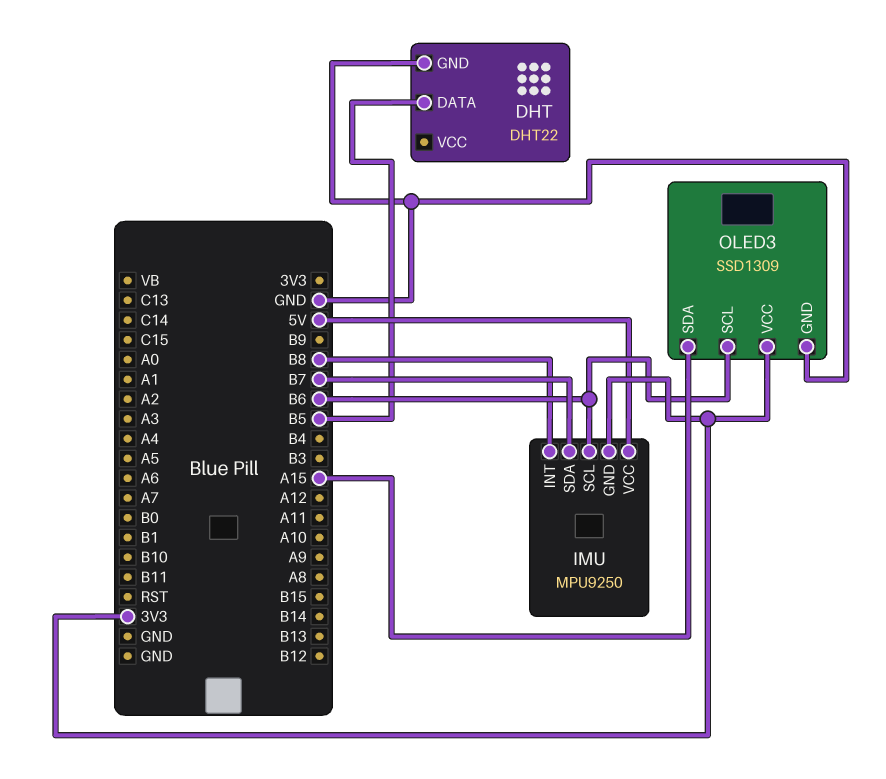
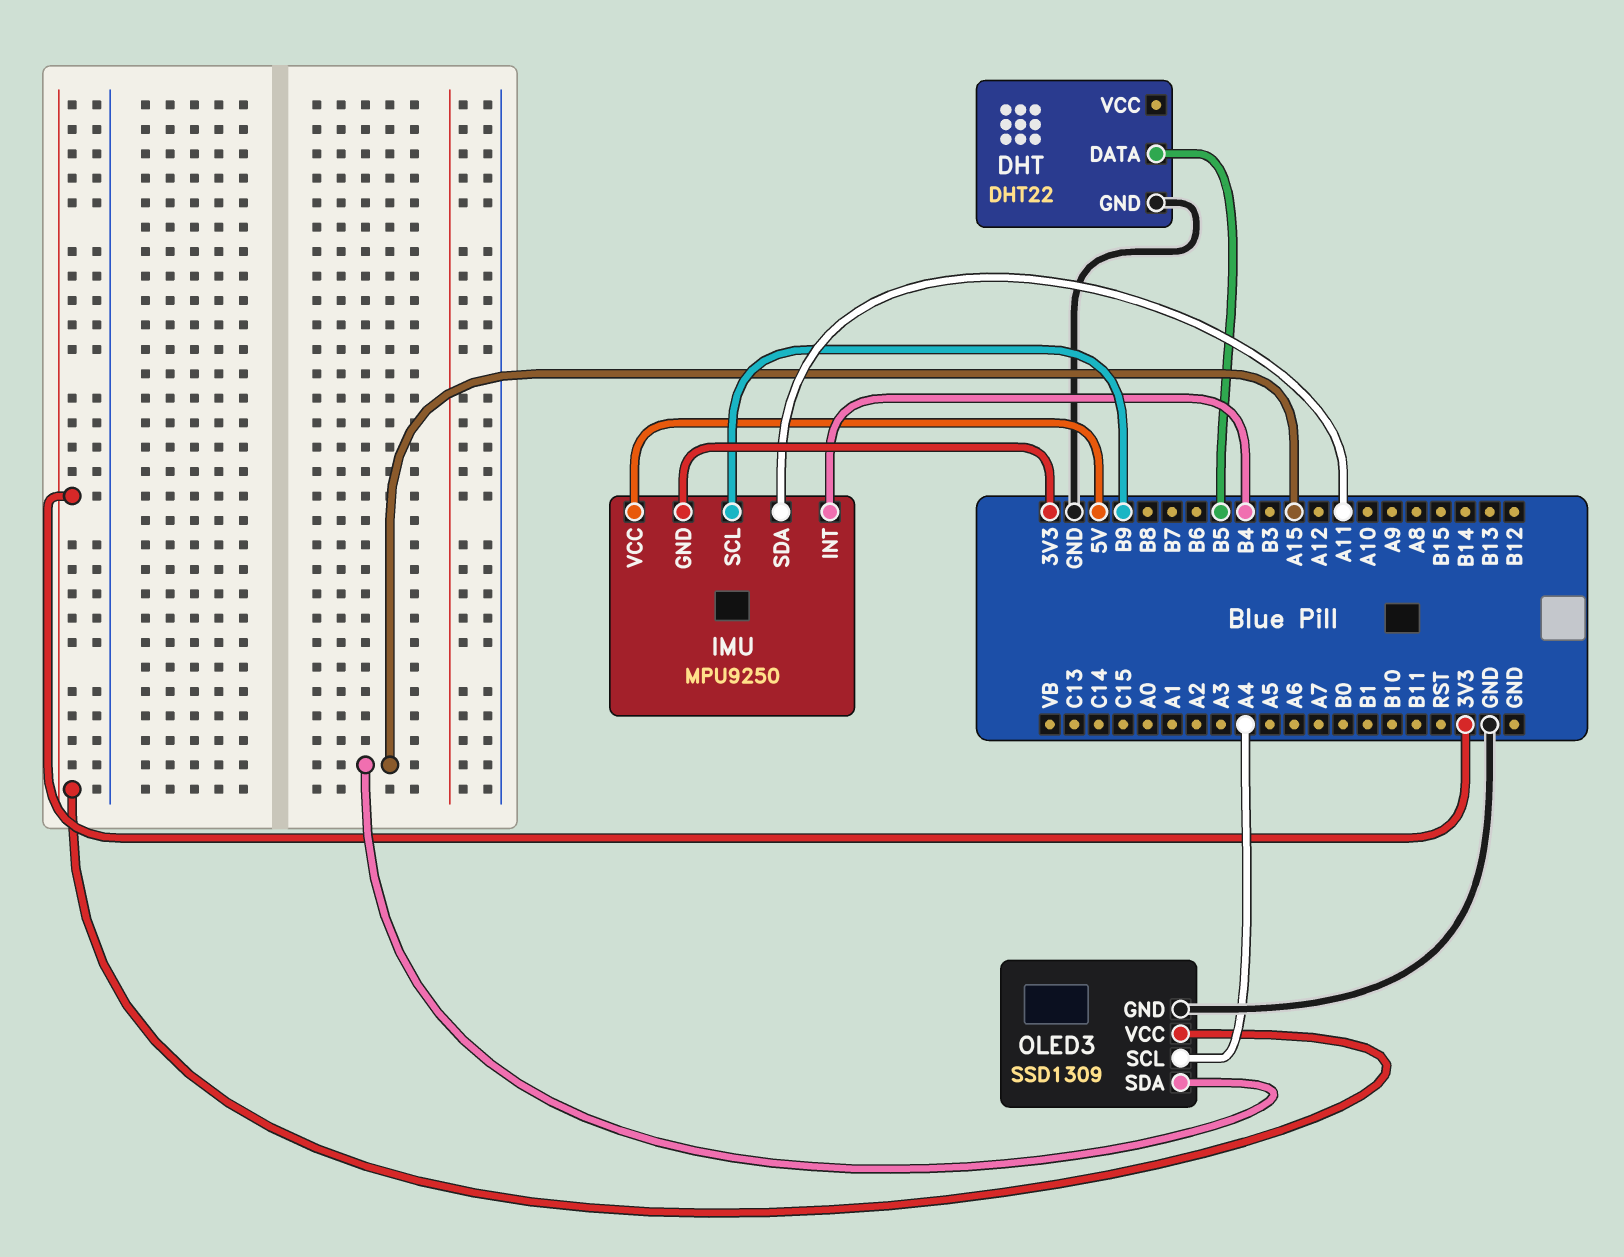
IMU pin INT: B8 -> B4
IMU pin SCL: B6 -> B9
IMU pin SDA: B7 -> A11
OLED3 pin SCL: B6 -> A4

